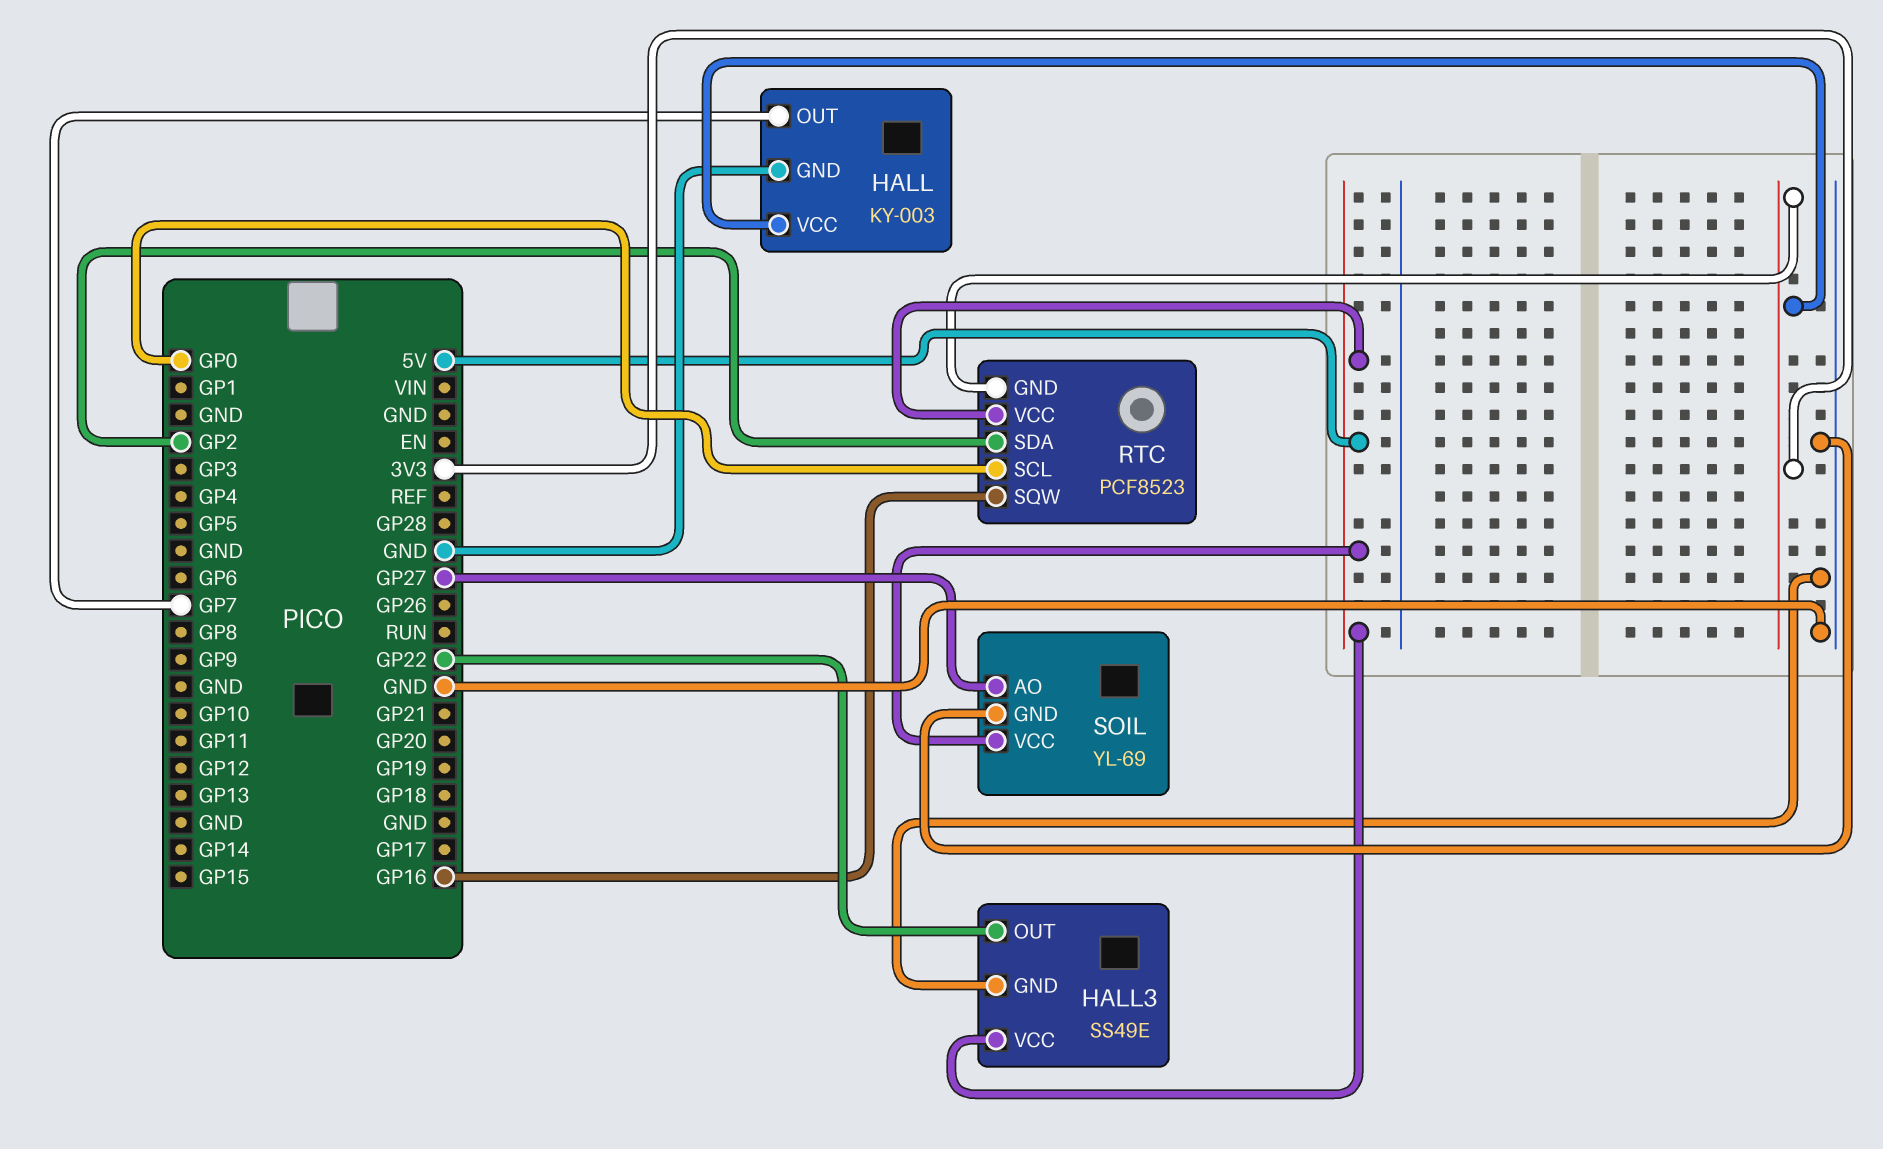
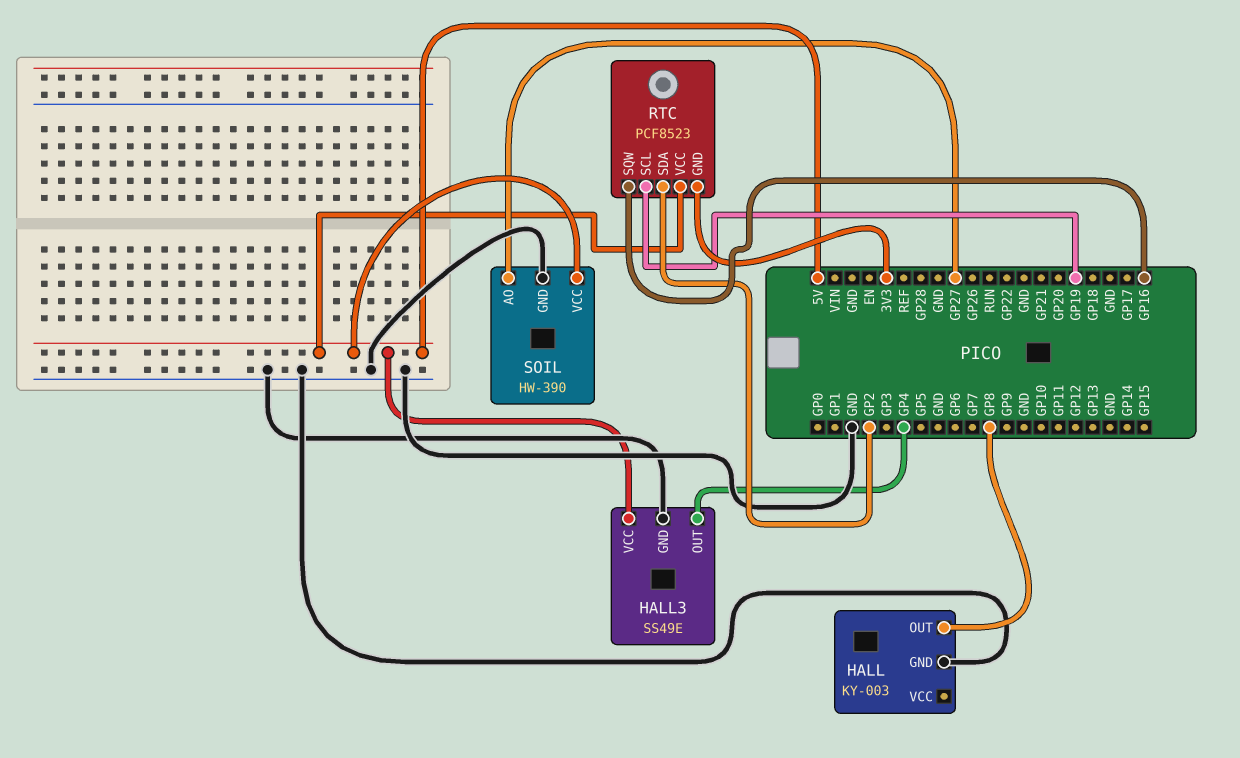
HALL pin OUT: GP7 -> GP8
HALL pin VCC: 3V3 -> none
HALL3 pin OUT: GP22 -> GP4
RTC pin SCL: GP0 -> GP19
SOIL: YL-69 -> HW-390

